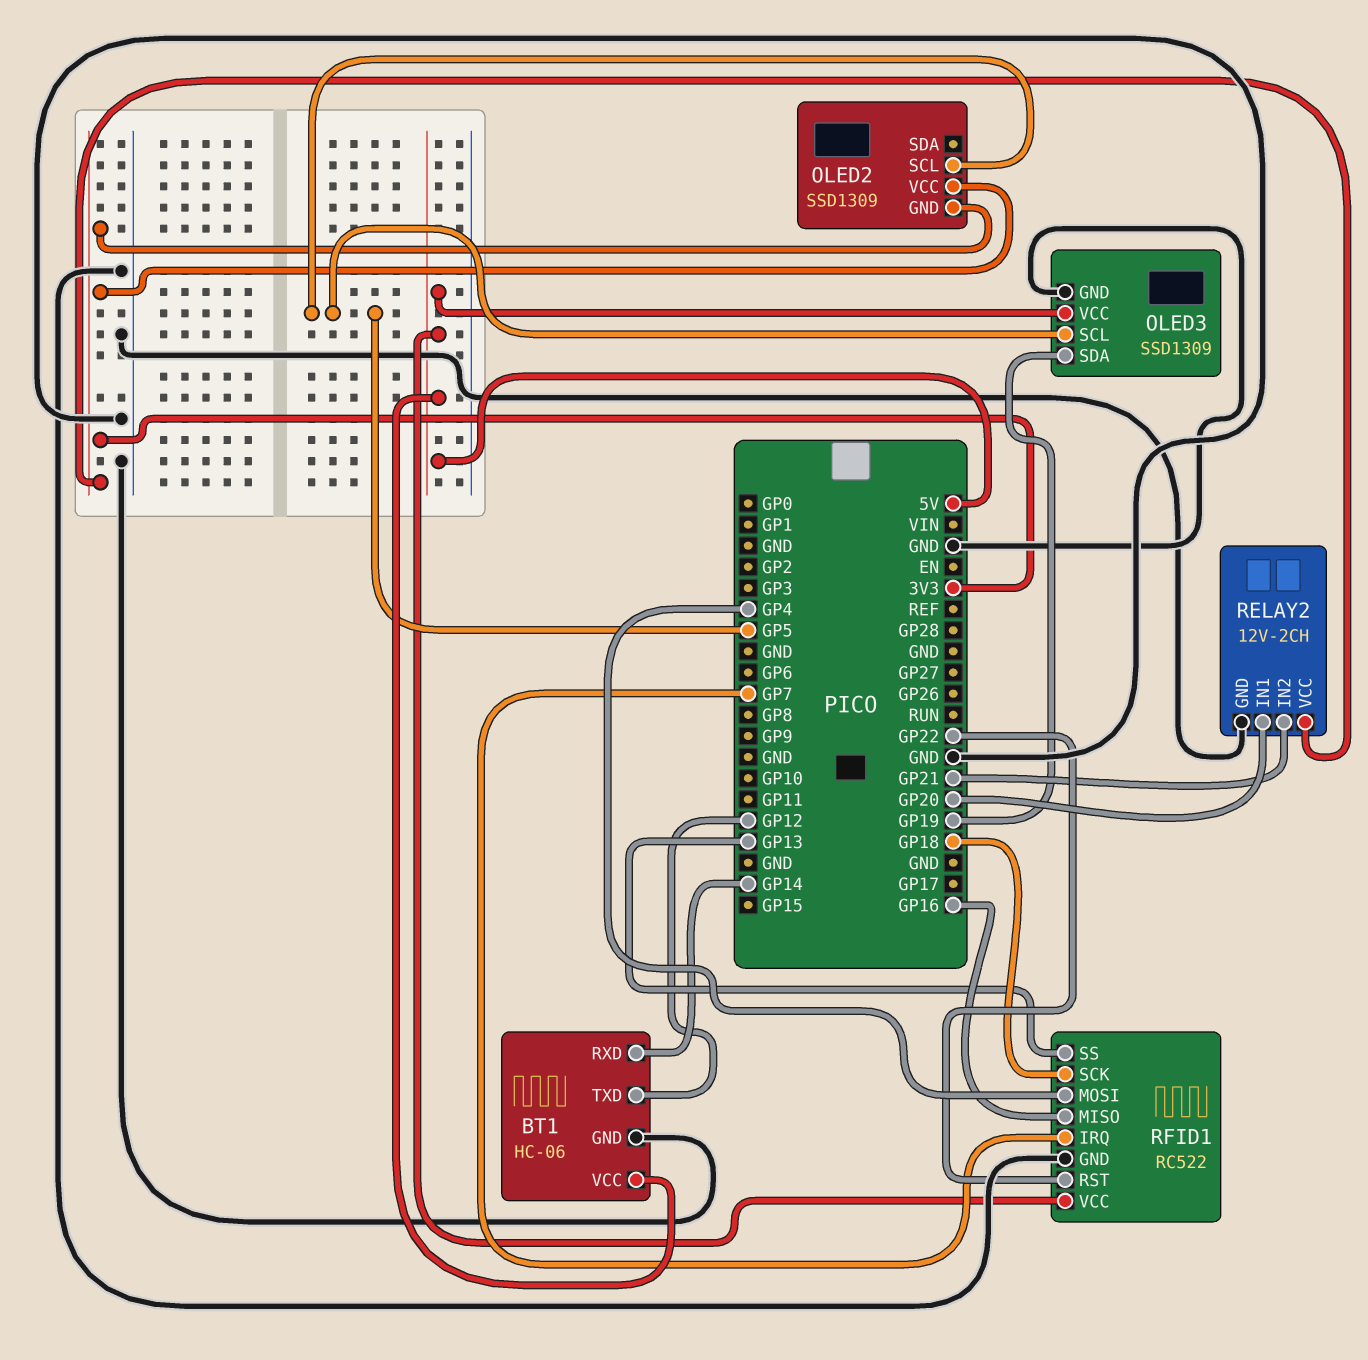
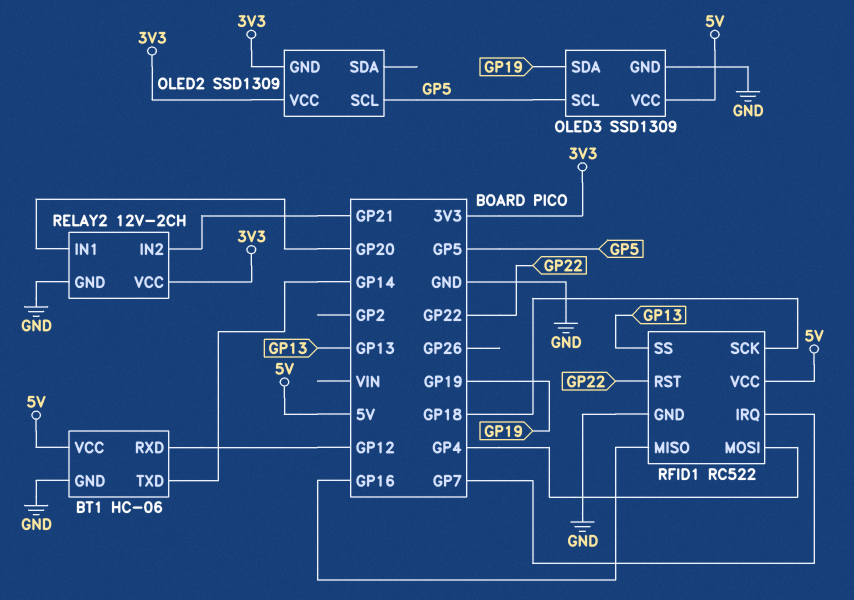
BT1 pin RXD: GP14 -> GP12
BT1 pin TXD: GP12 -> GP14

